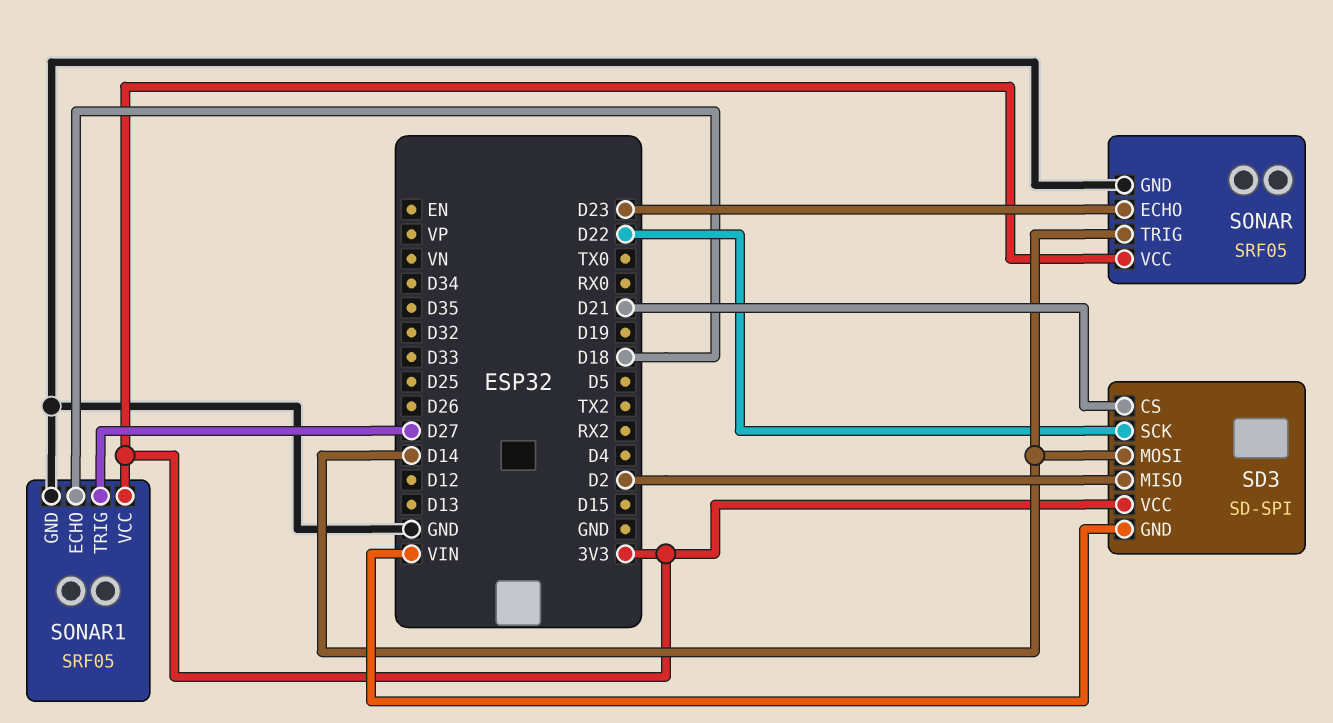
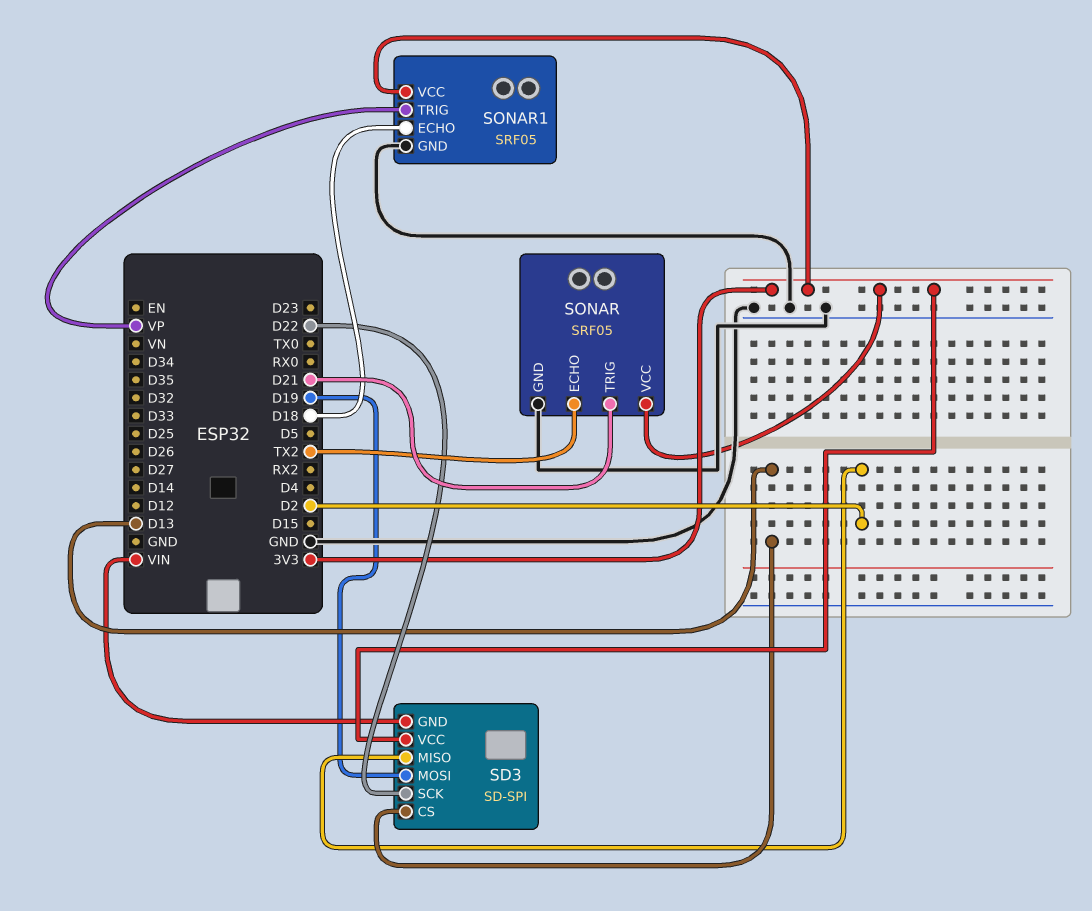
SD3 pin CS: D21 -> D13
SD3 pin MOSI: D14 -> D19
SONAR pin ECHO: D23 -> TX2
SONAR pin TRIG: D14 -> D21
SONAR1 pin TRIG: D27 -> VP

